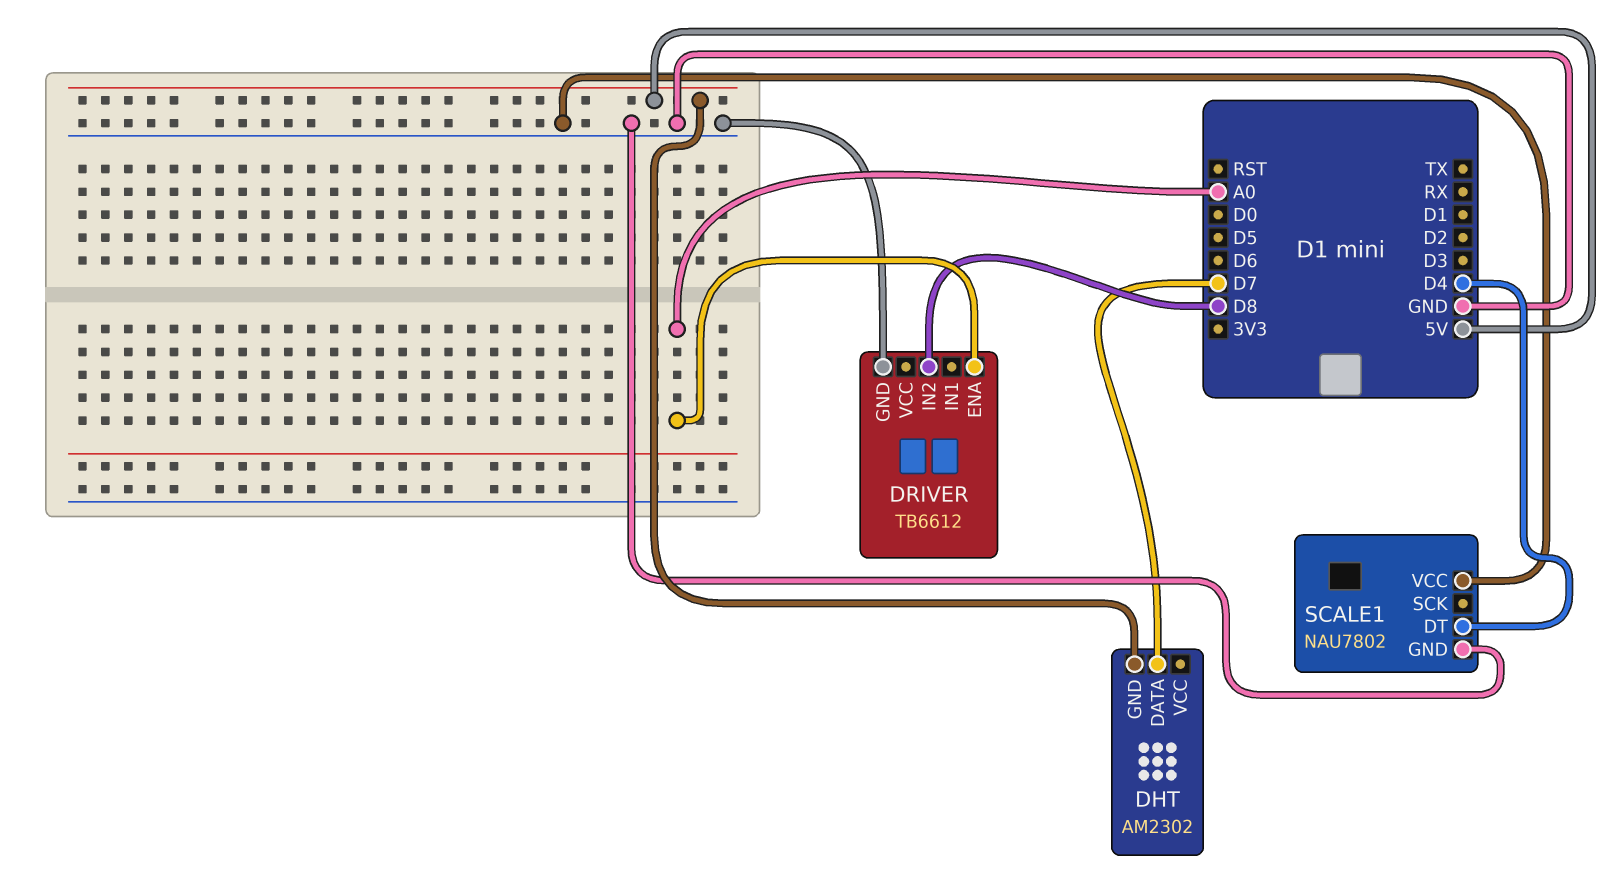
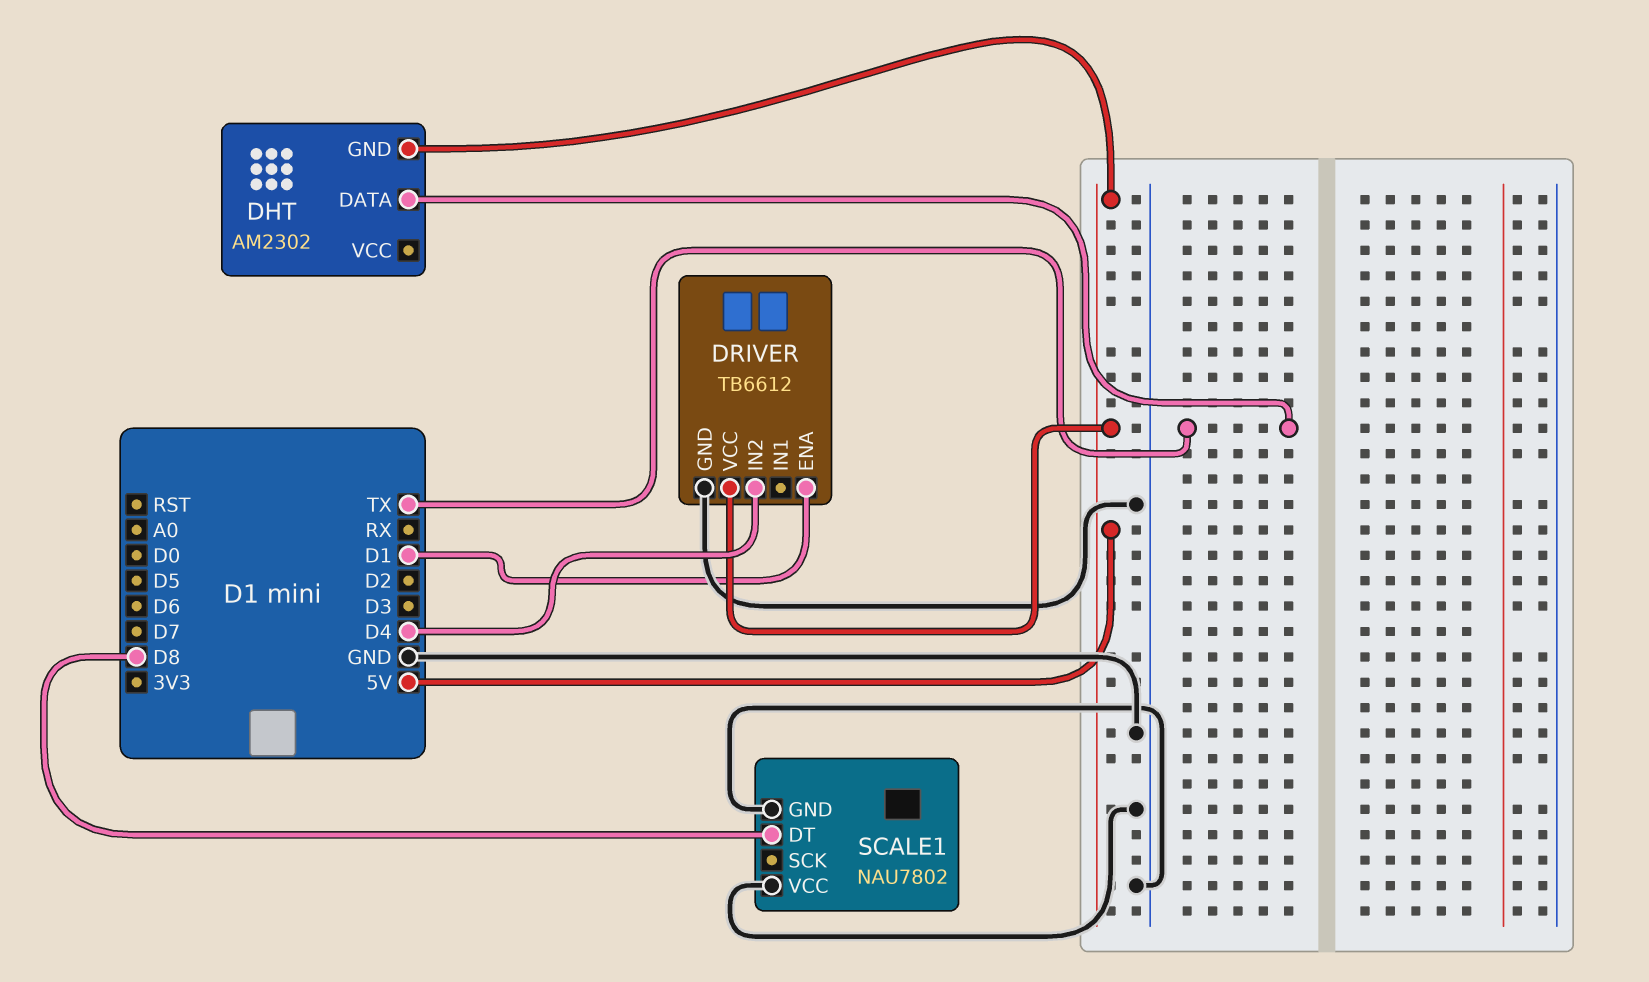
DHT pin DATA: D7 -> TX
DRIVER pin ENA: A0 -> D1
DRIVER pin IN2: D8 -> D4
DRIVER pin VCC: none -> 5V
SCALE1 pin DT: D4 -> D8

